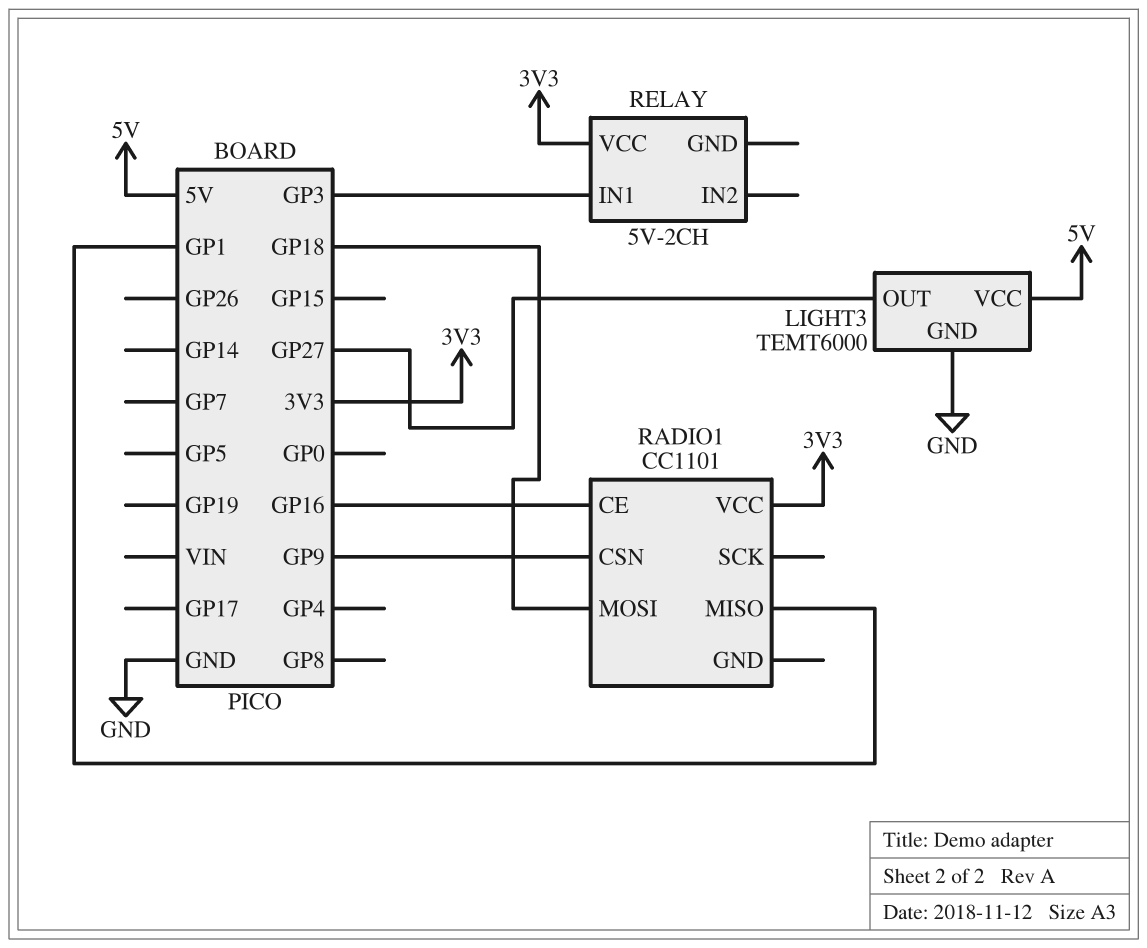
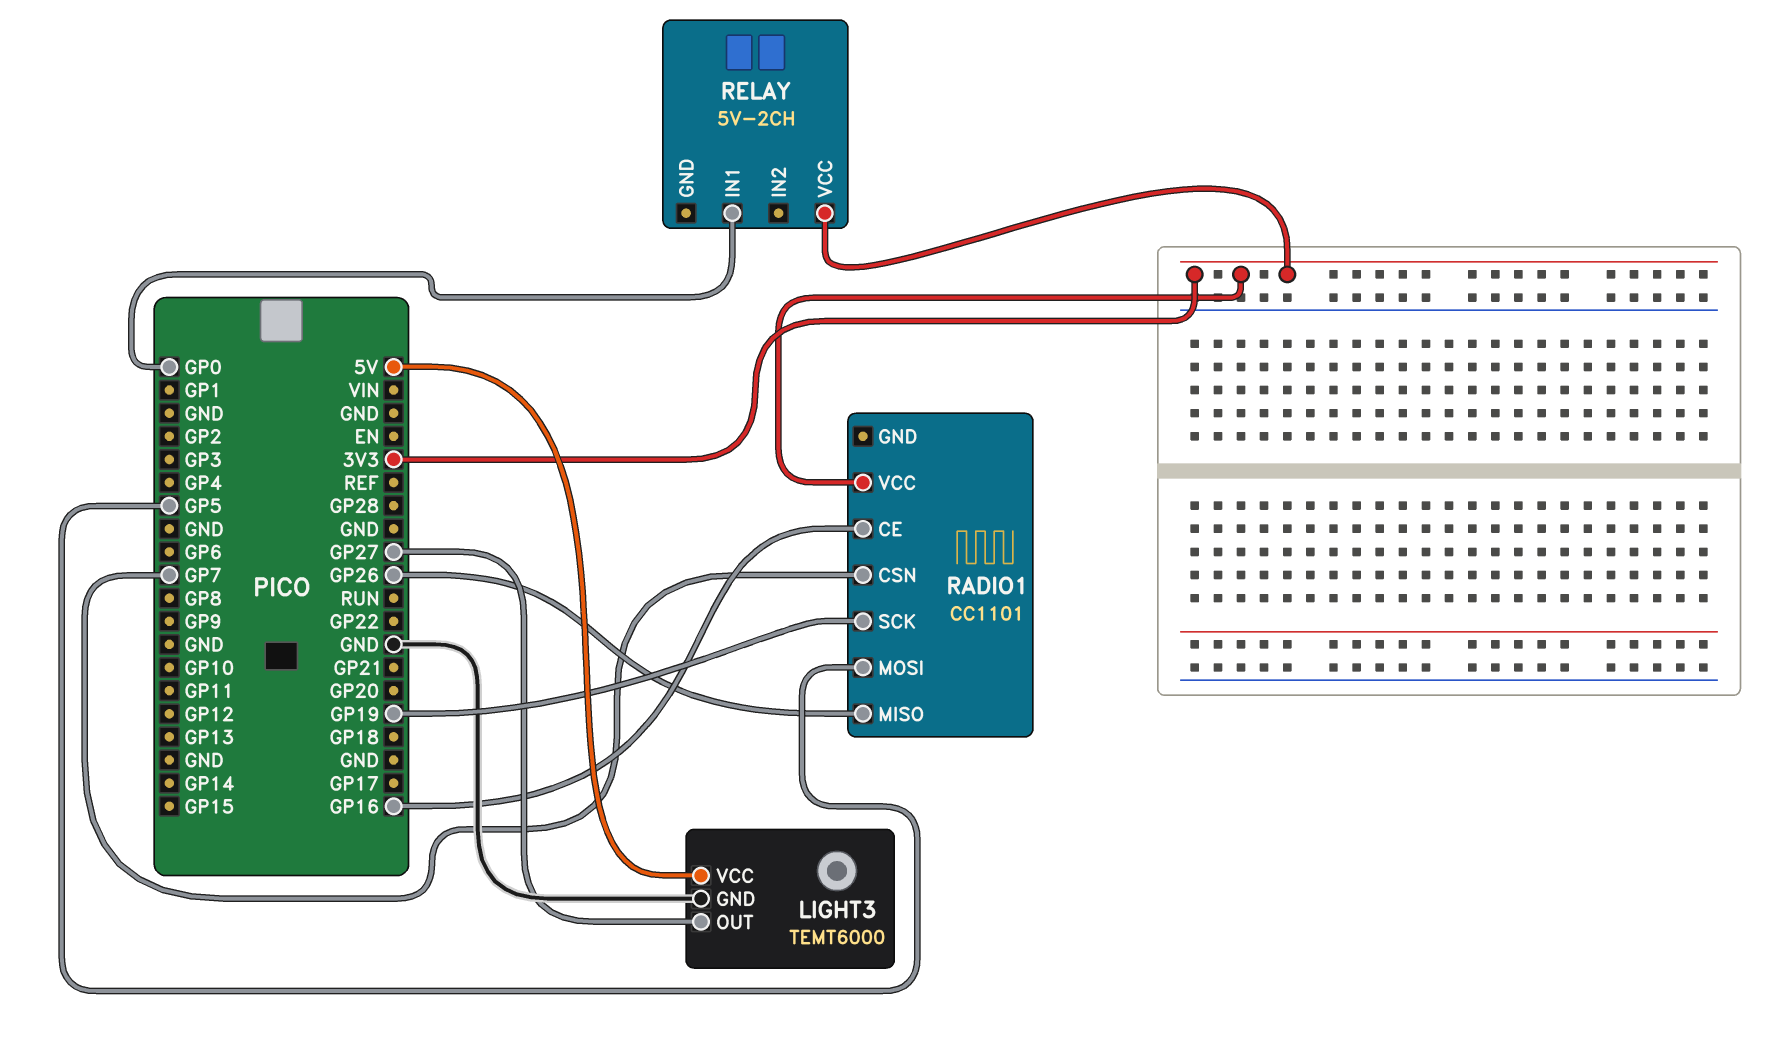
RADIO1 pin CSN: GP9 -> GP7
RADIO1 pin MISO: GP1 -> GP26
RADIO1 pin MOSI: GP18 -> GP5
RADIO1 pin SCK: none -> GP19
RELAY pin IN1: GP3 -> GP0

